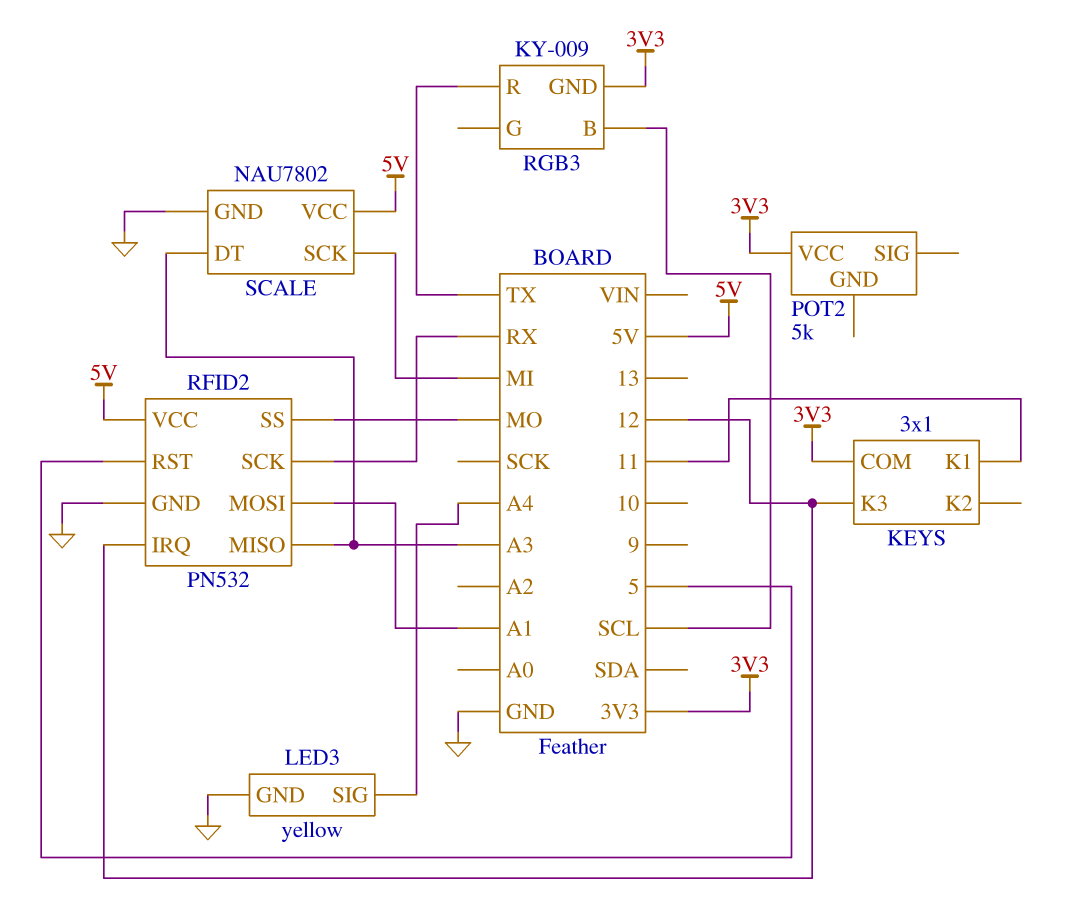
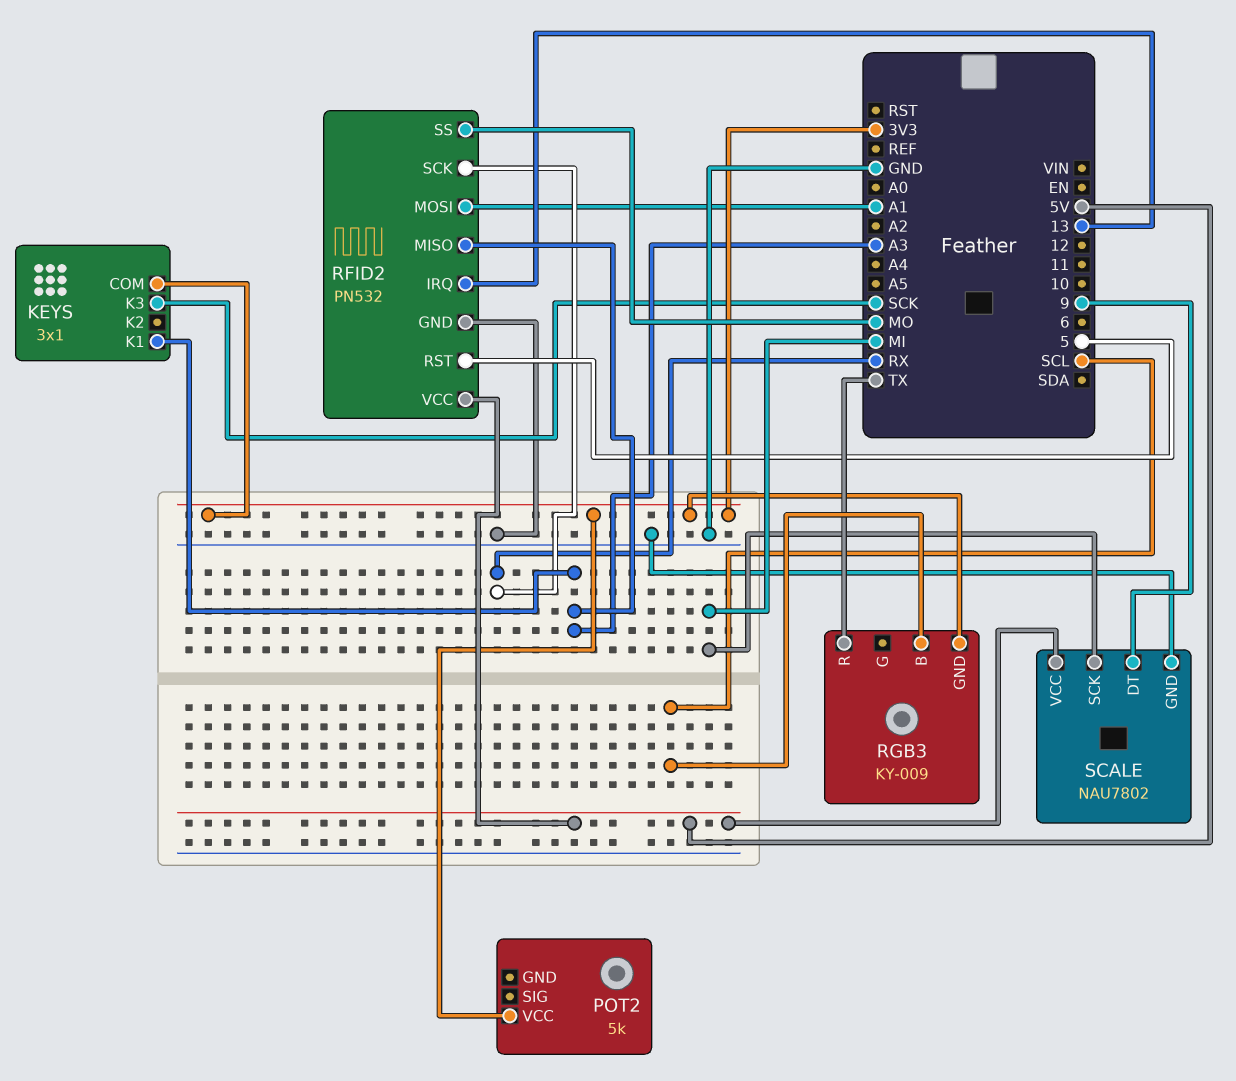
KEYS pin K1: 11 -> A3
KEYS pin K3: 12 -> SCK
LED3: yellow -> none
LED3 pin GND: GND -> none
LED3 pin SIG: A4 -> none
RFID2 pin IRQ: 12 -> 13
SCALE pin DT: A3 -> 9

